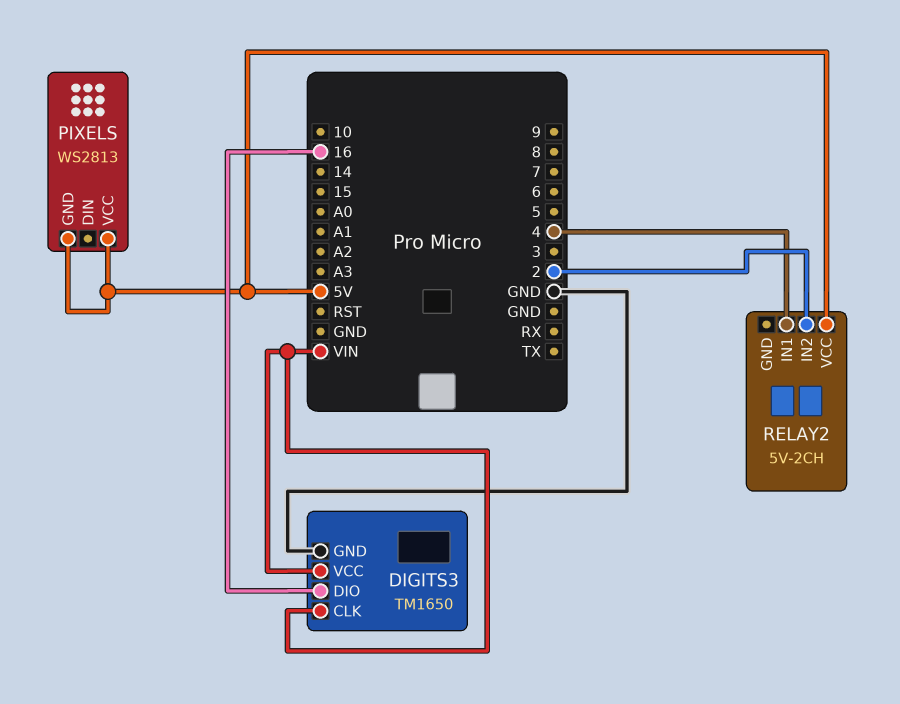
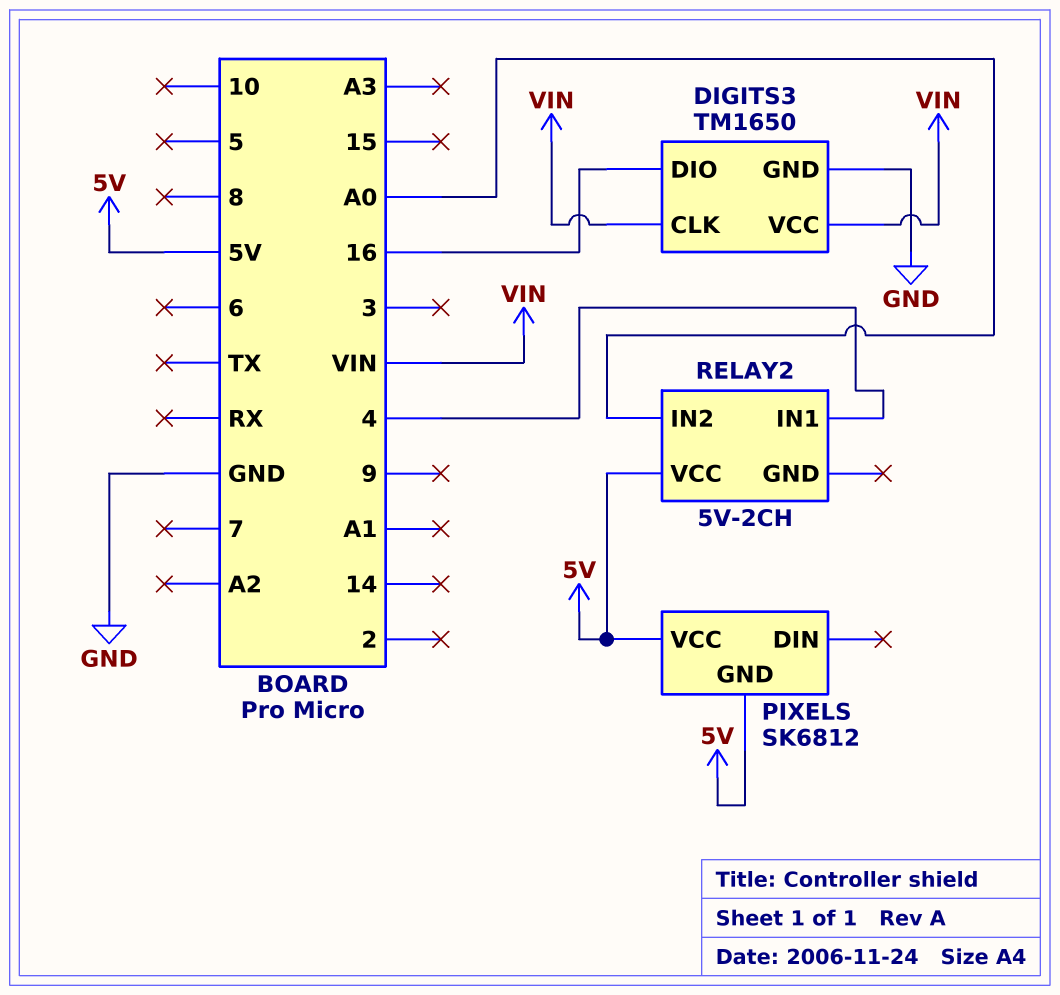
PIXELS: WS2813 -> SK6812
RELAY2 pin IN2: 2 -> A0

